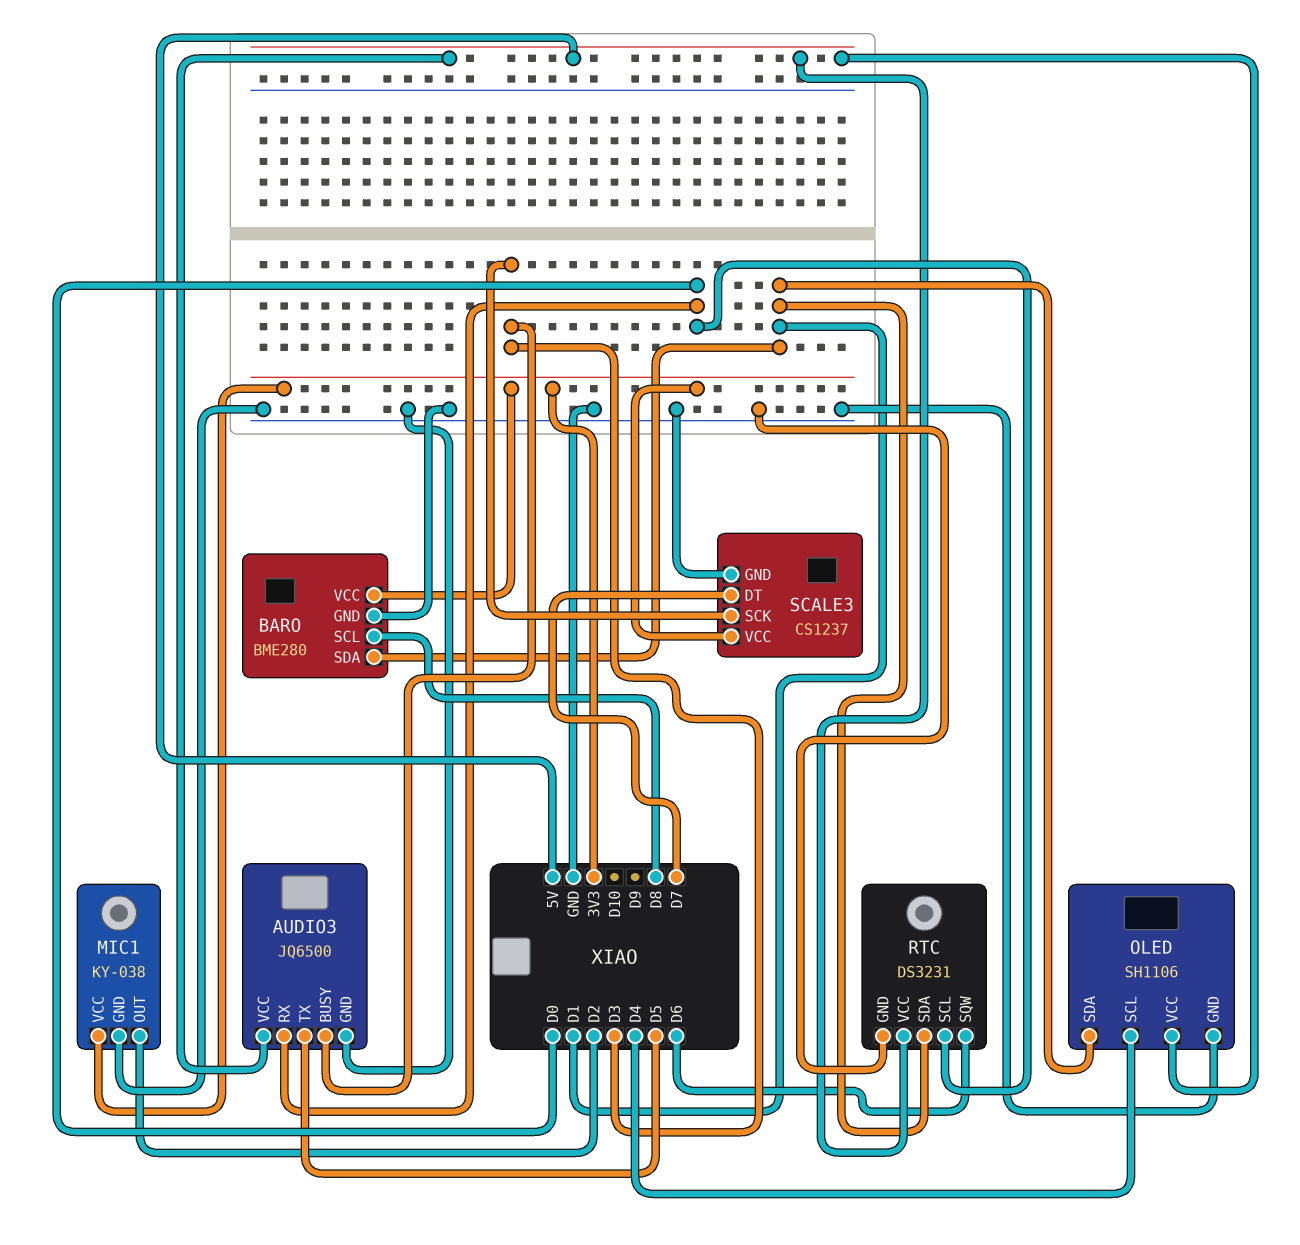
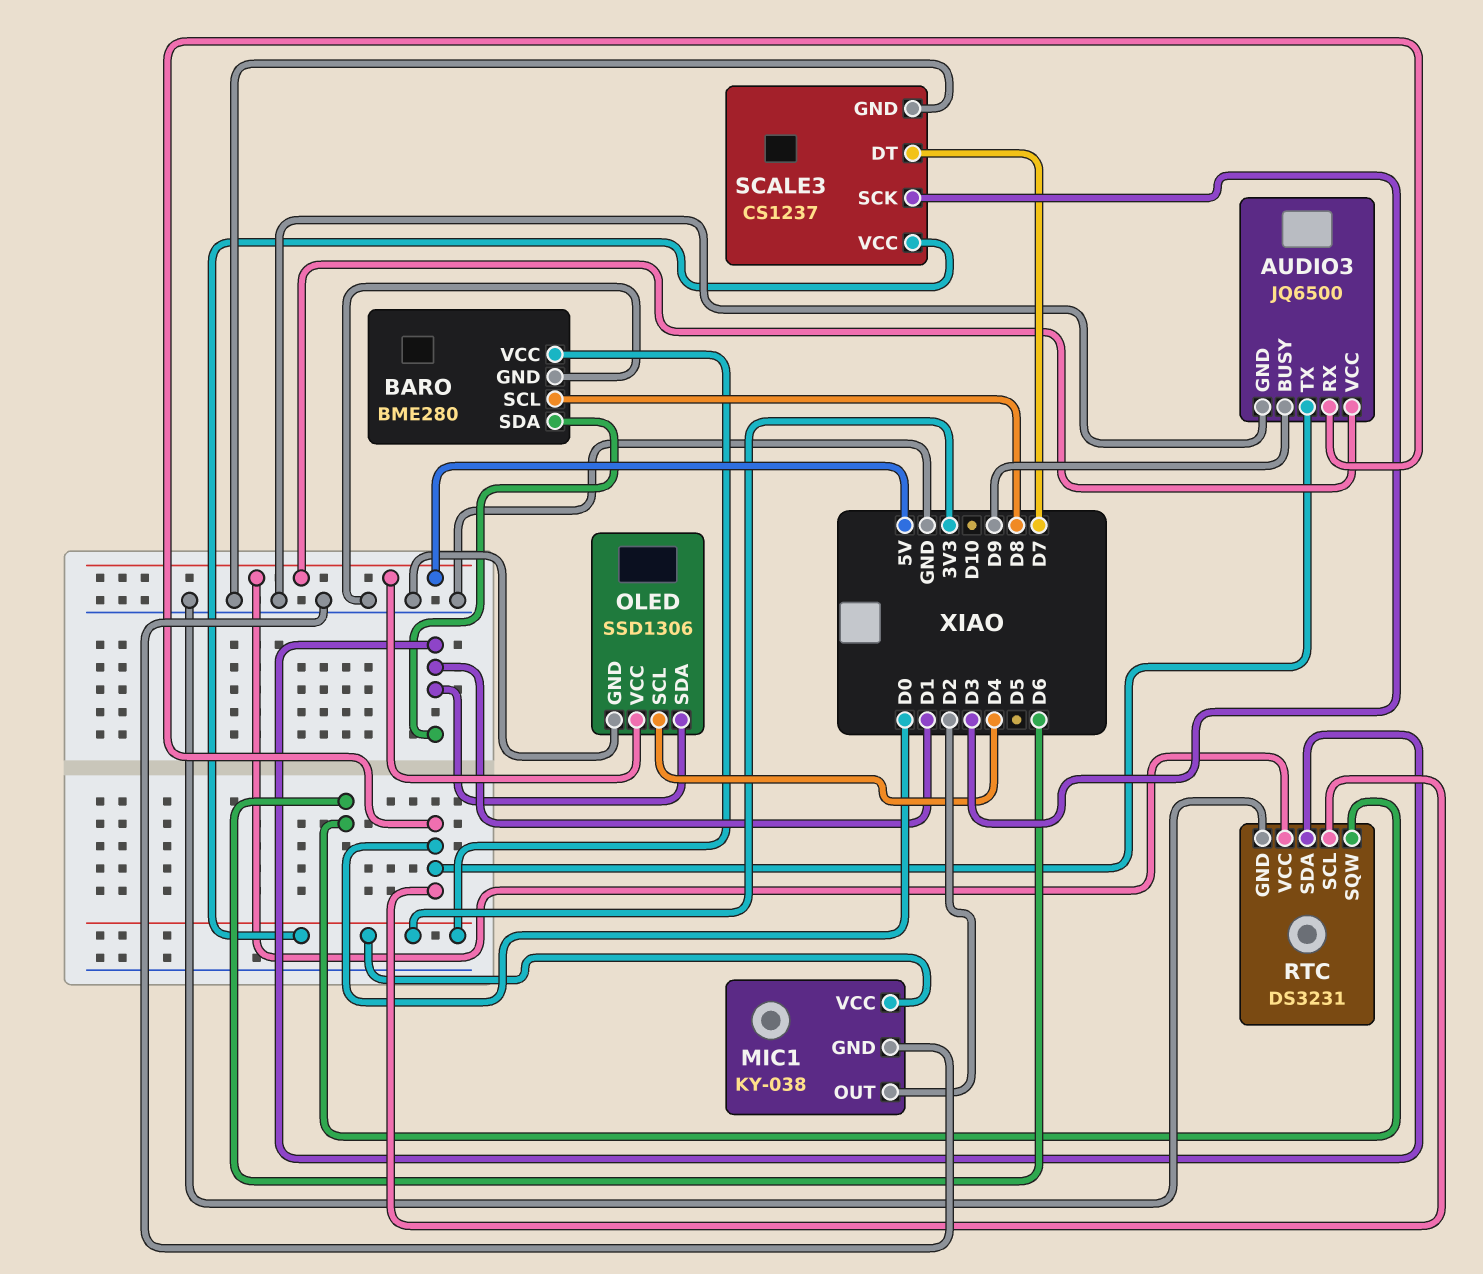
AUDIO3 pin BUSY: D3 -> D9
AUDIO3 pin TX: D5 -> D0
OLED: SH1106 -> SSD1306

